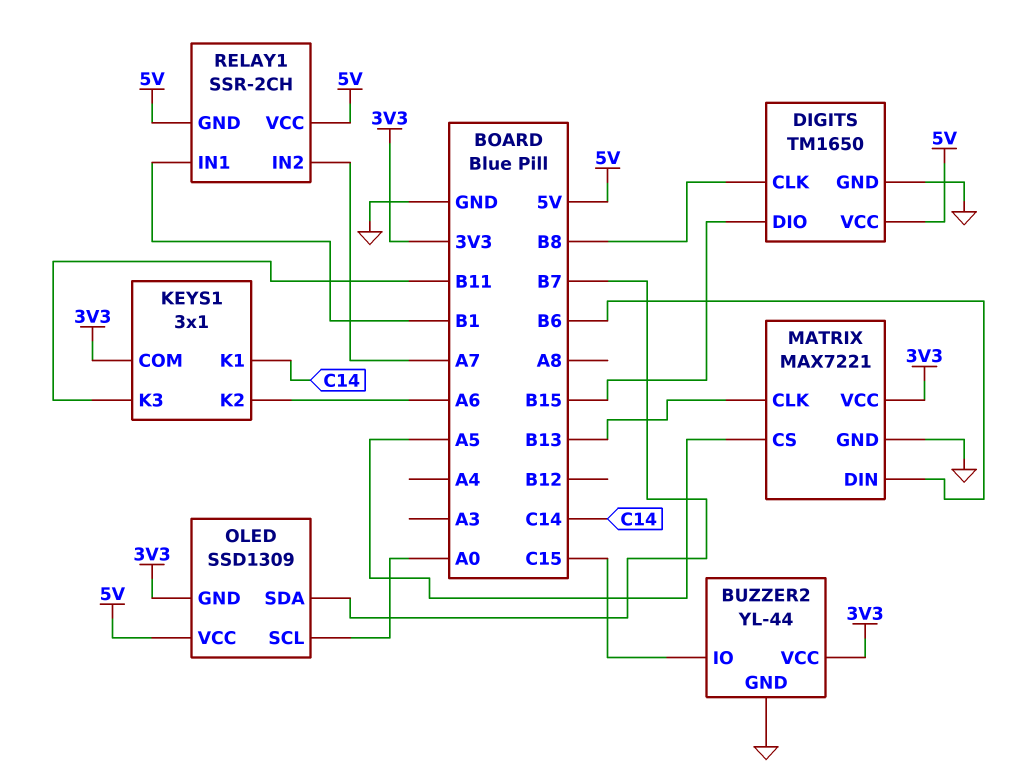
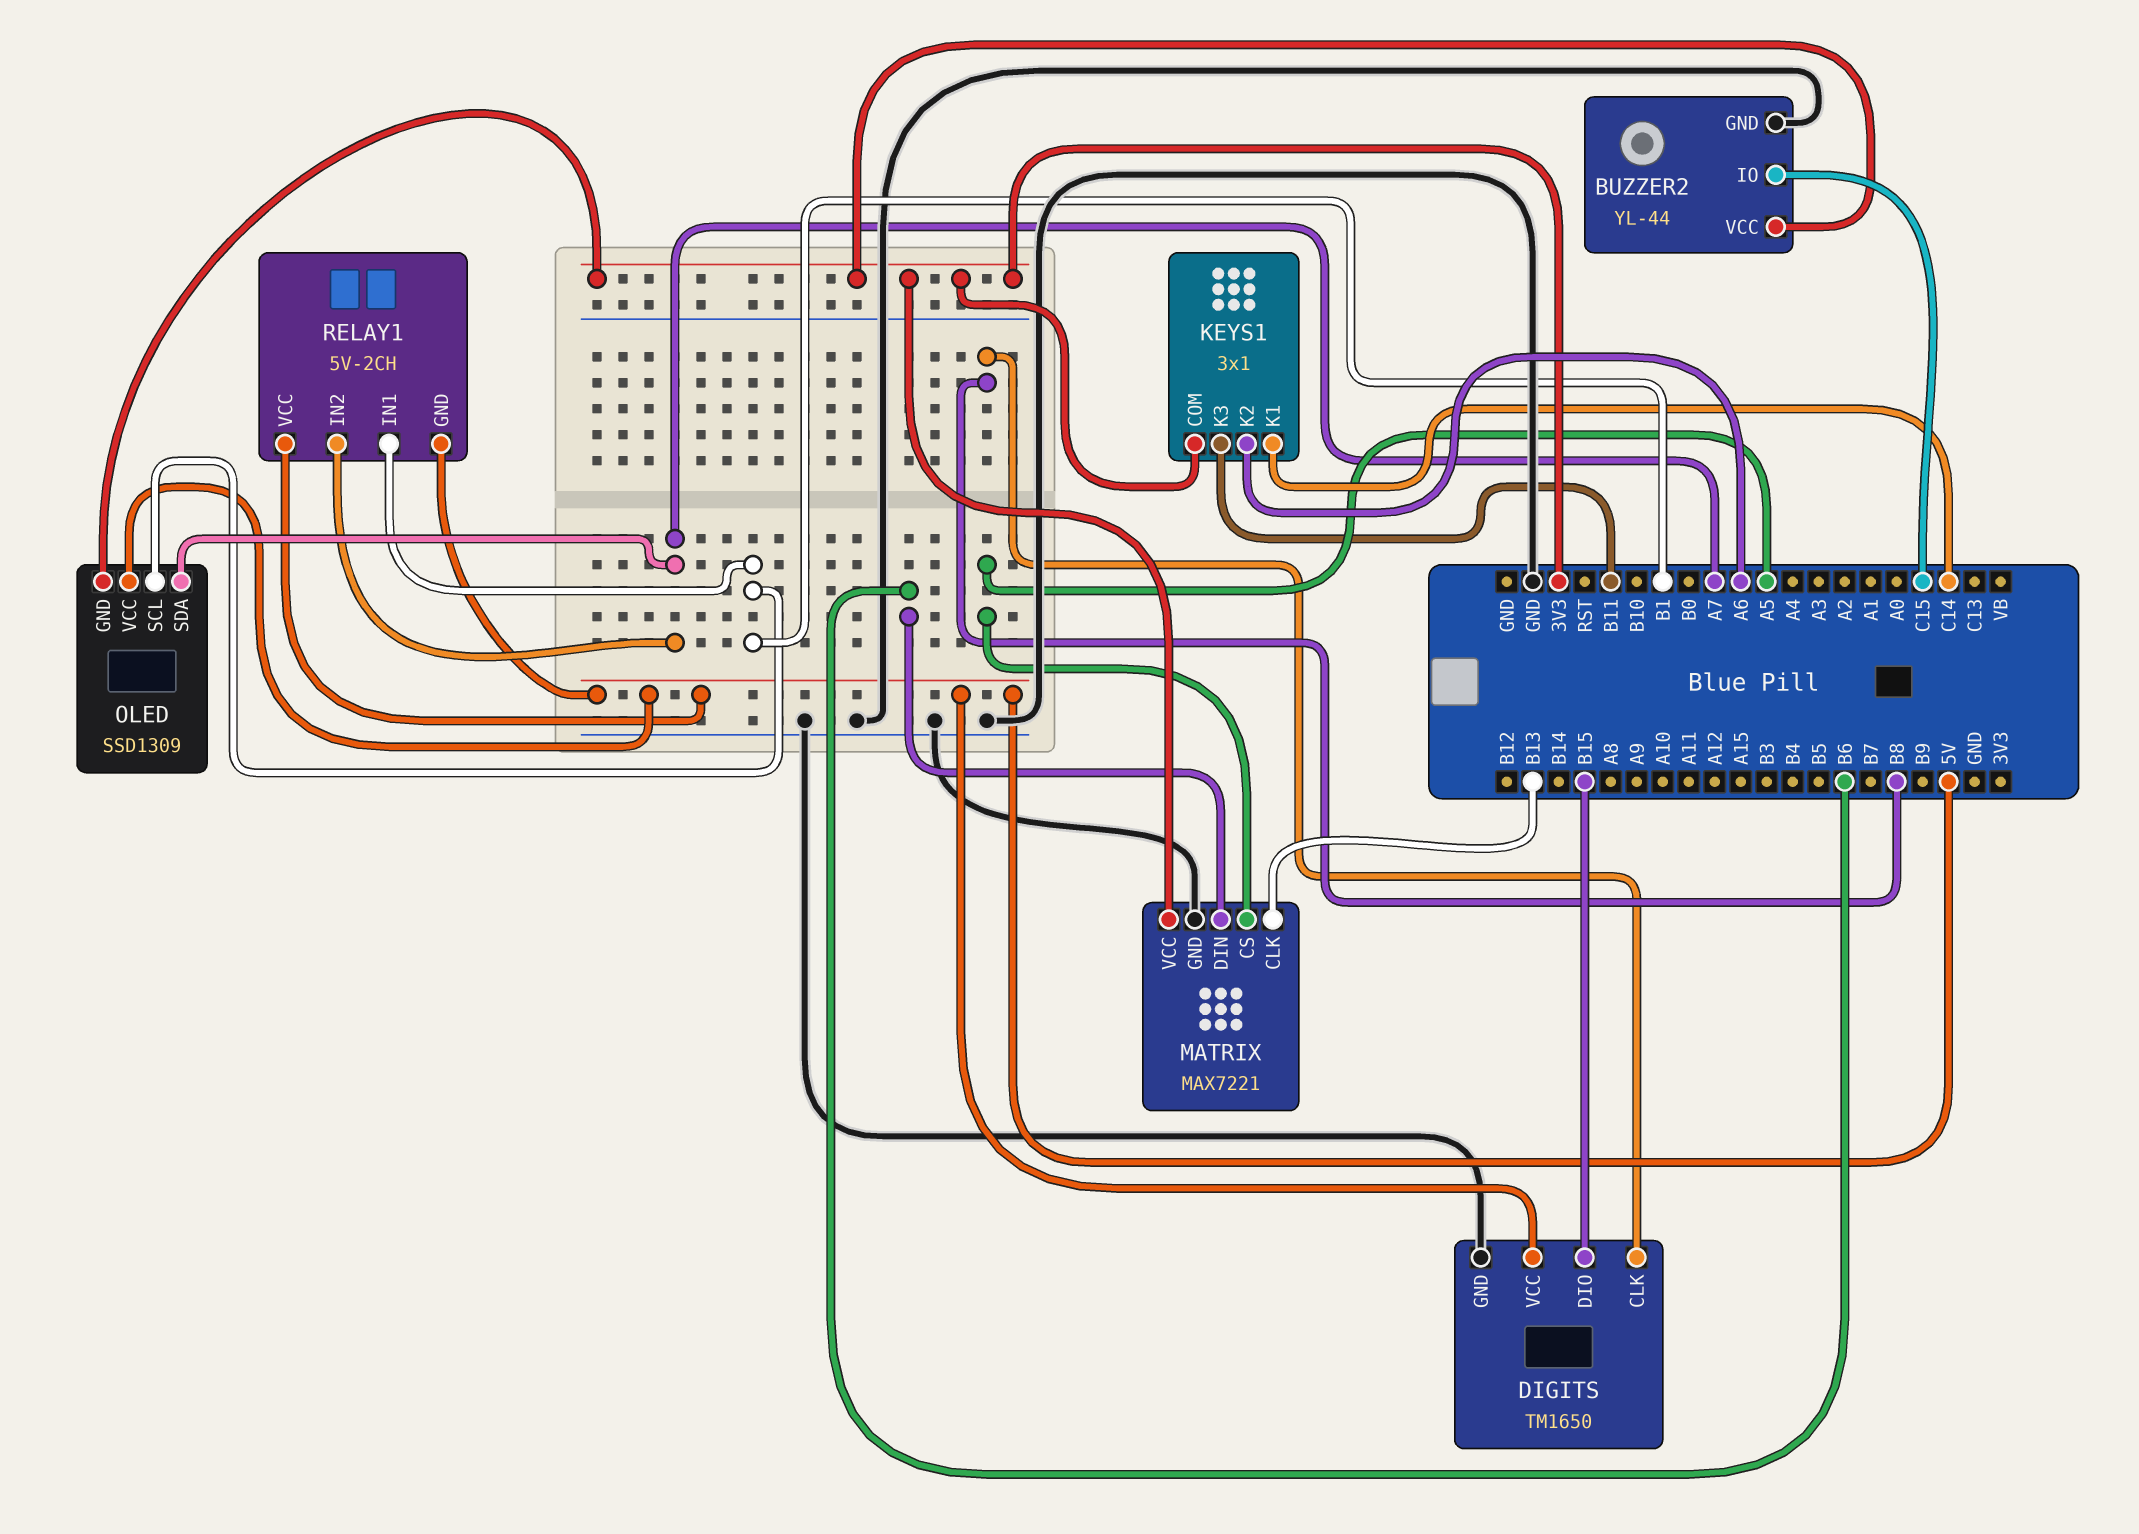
OLED pin SCL: A0 -> B1
OLED pin SDA: B7 -> A7
RELAY1: SSR-2CH -> 5V-2CH

